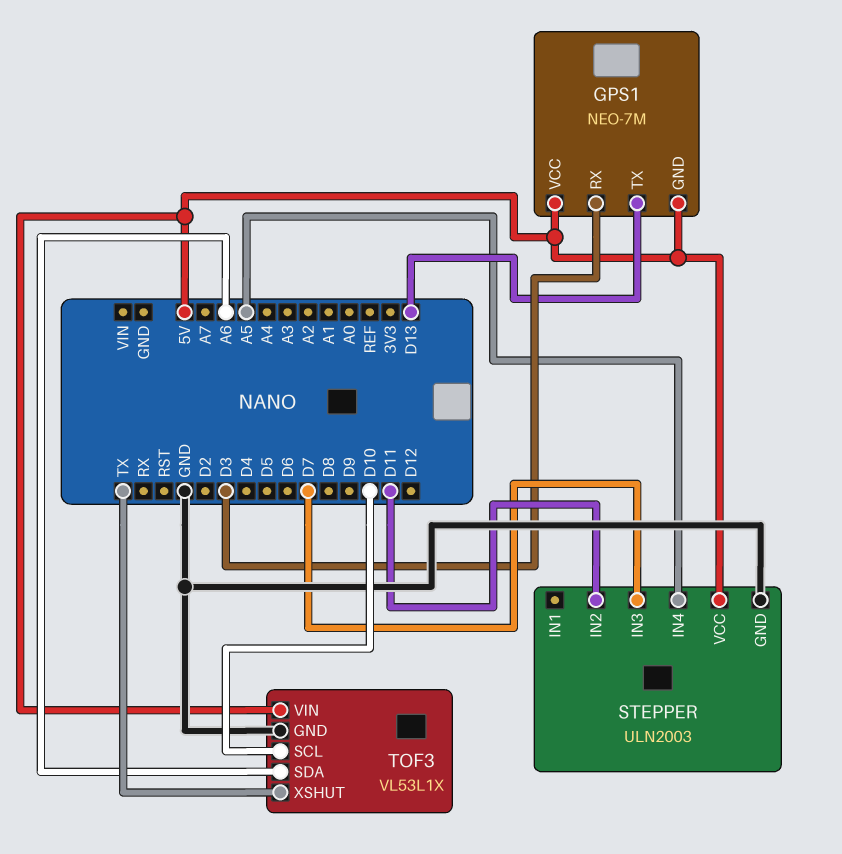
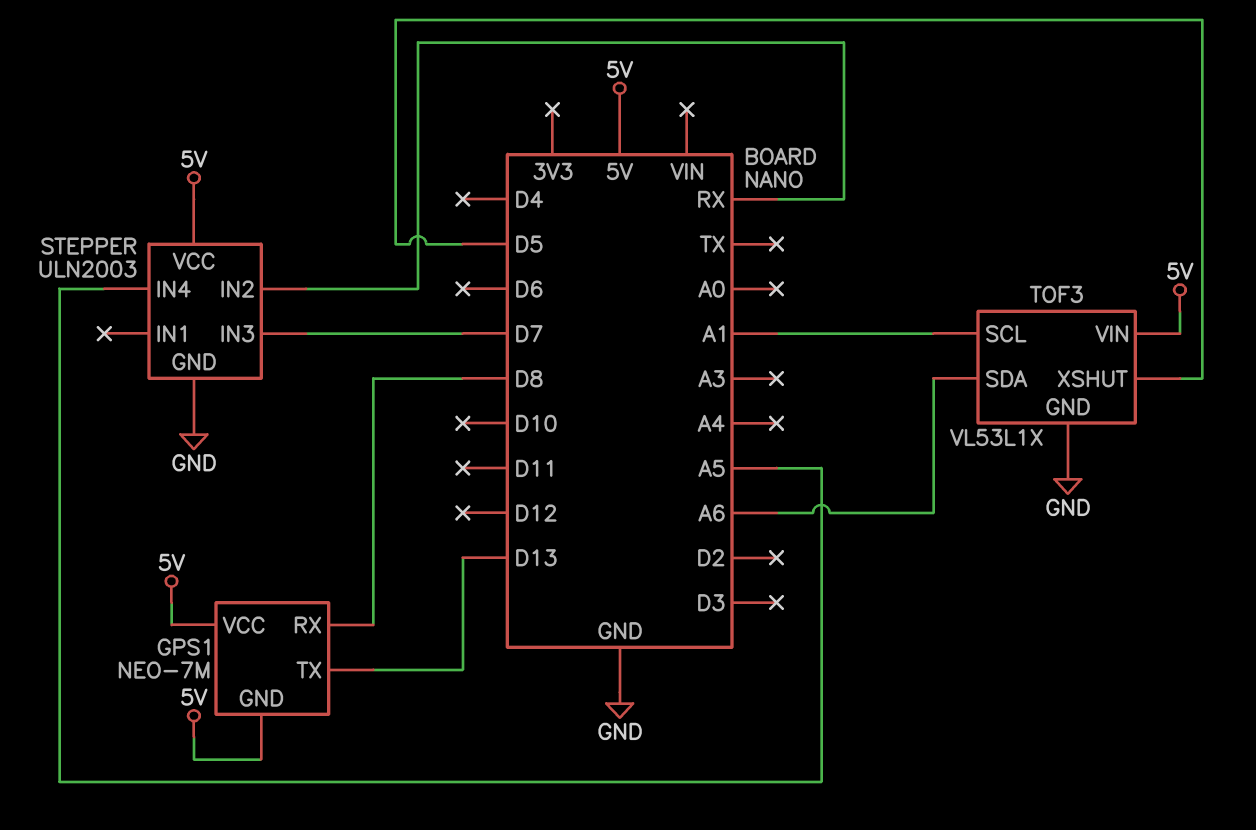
GPS1 pin RX: D3 -> D8
STEPPER pin IN2: D11 -> RX
TOF3 pin SCL: D10 -> A1
TOF3 pin XSHUT: TX -> D5

